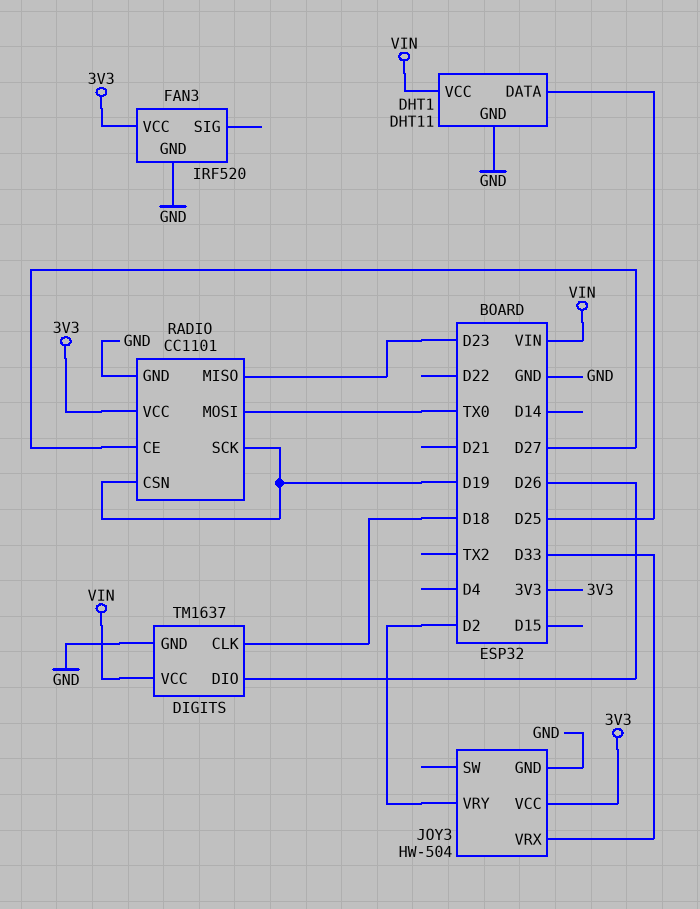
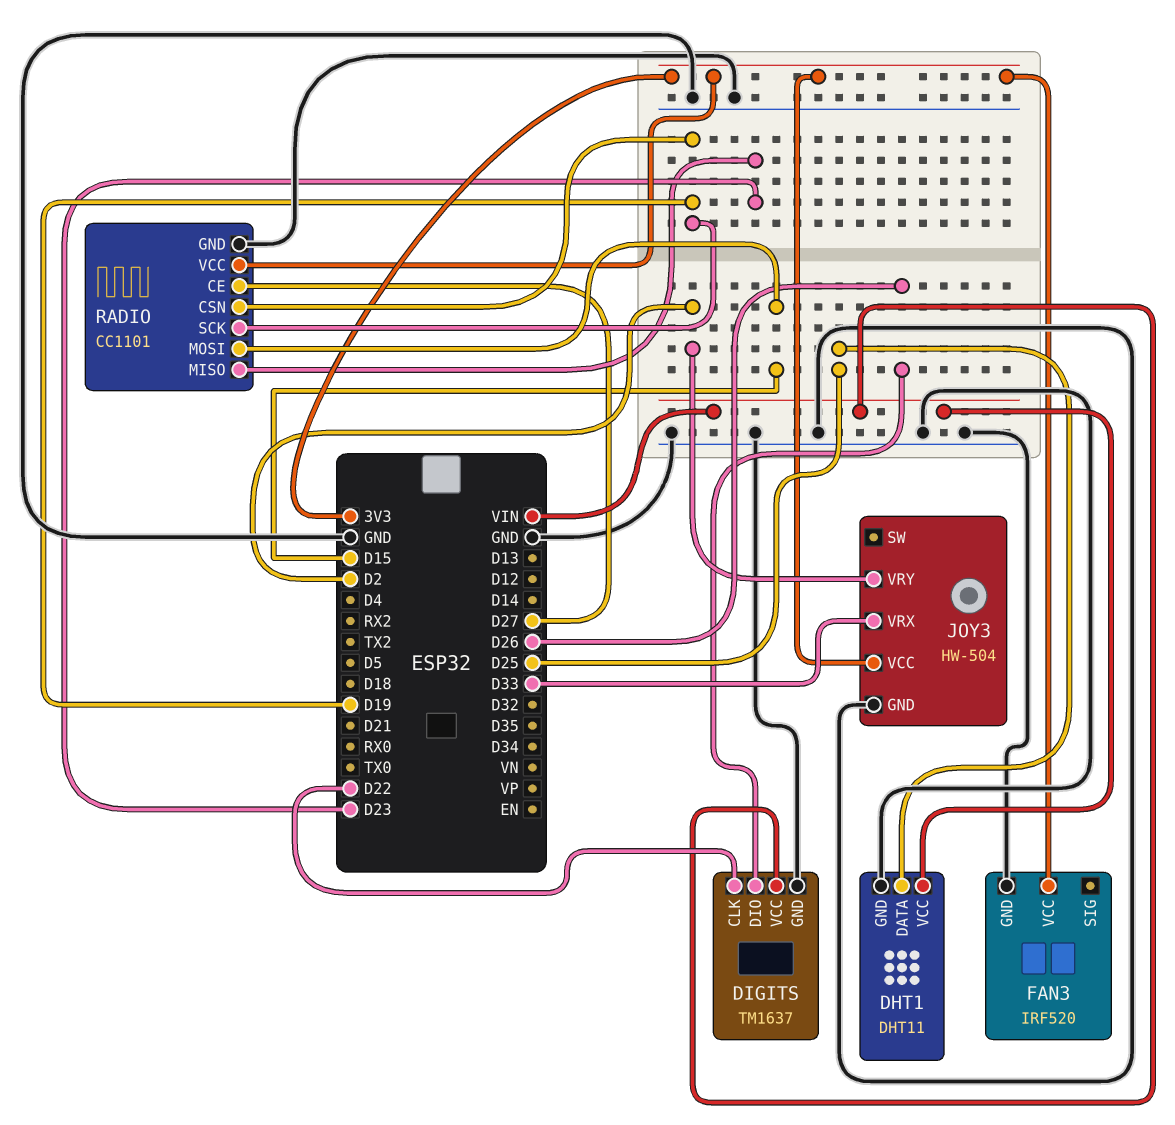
DIGITS pin CLK: D18 -> D22
RADIO pin MOSI: TX0 -> D15

